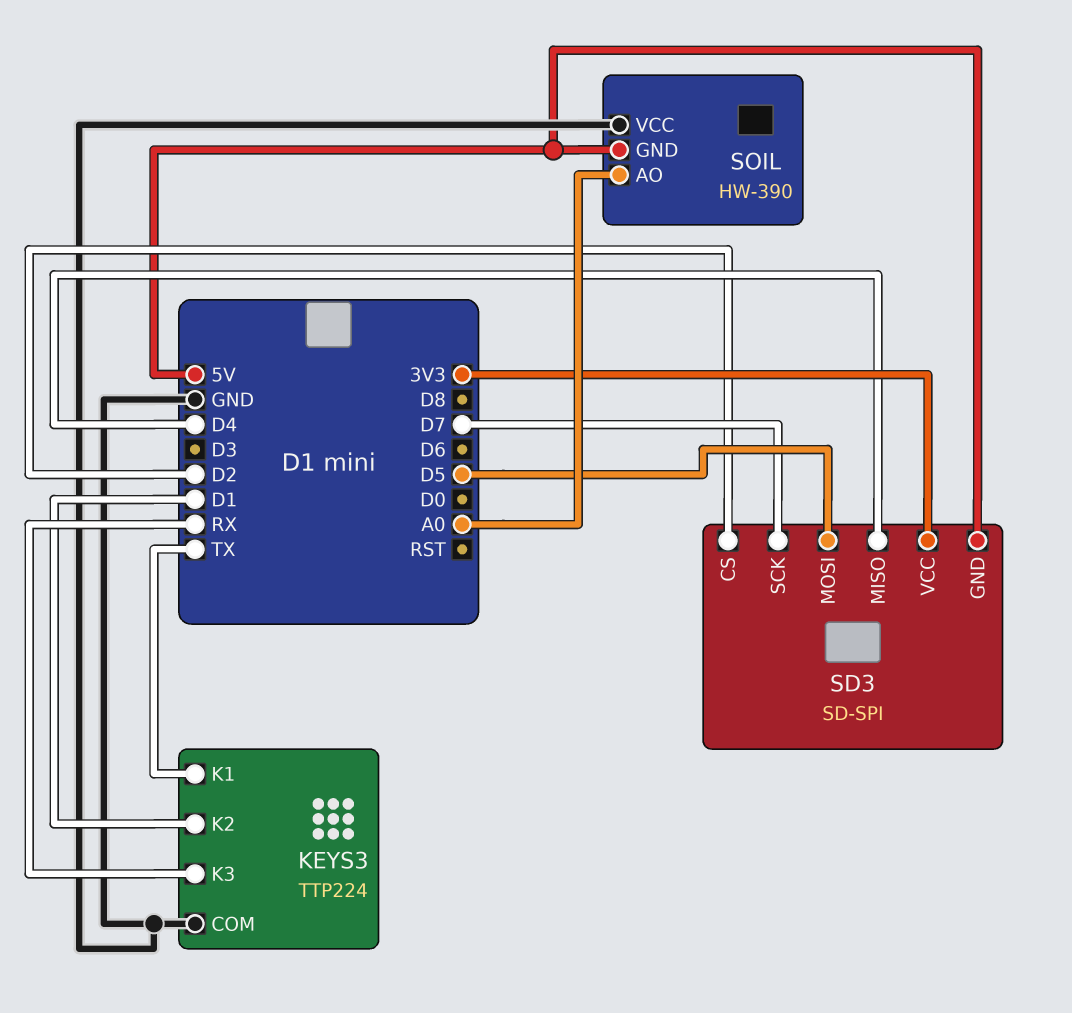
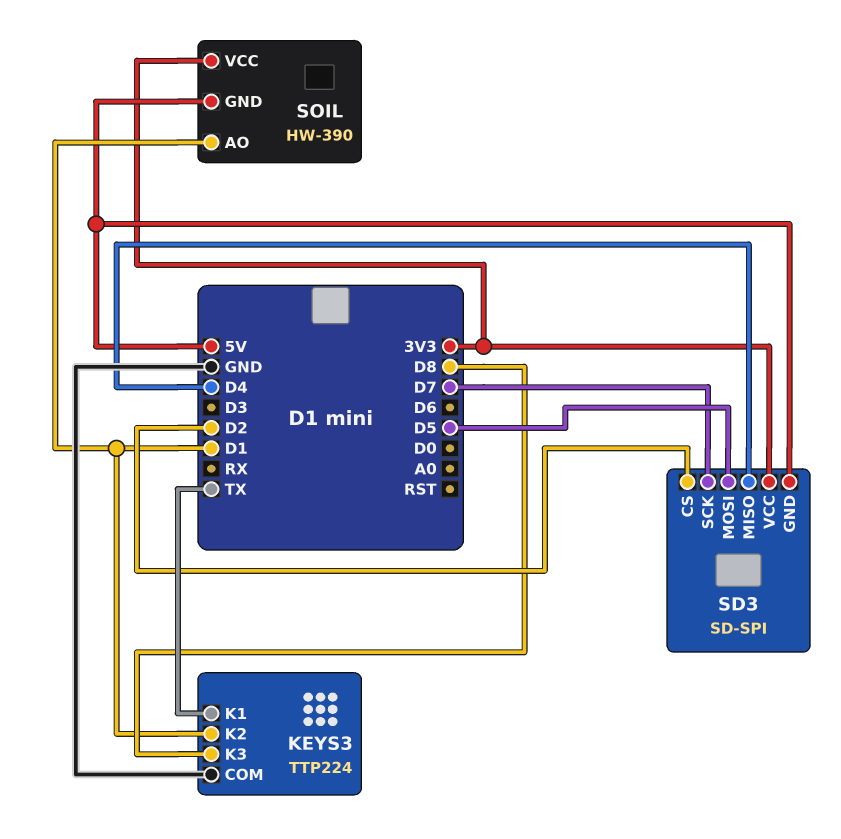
KEYS3 pin K3: RX -> D8
SOIL pin AO: A0 -> D1
SOIL pin VCC: GND -> 3V3

